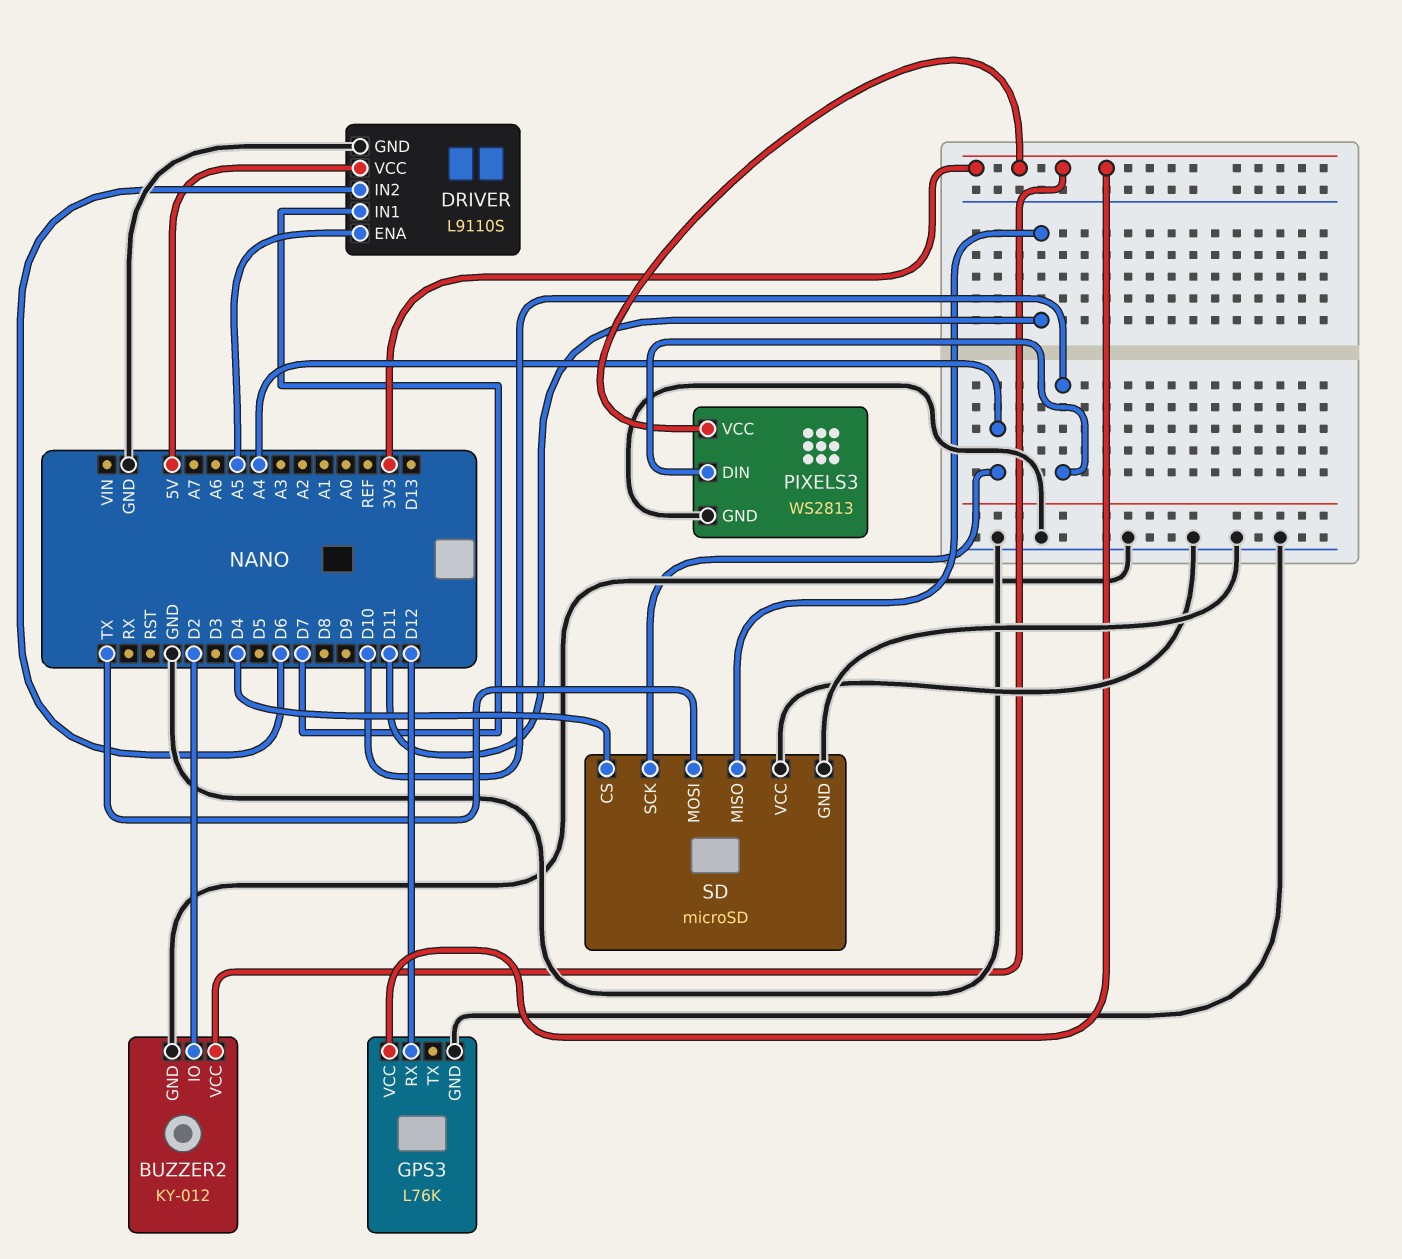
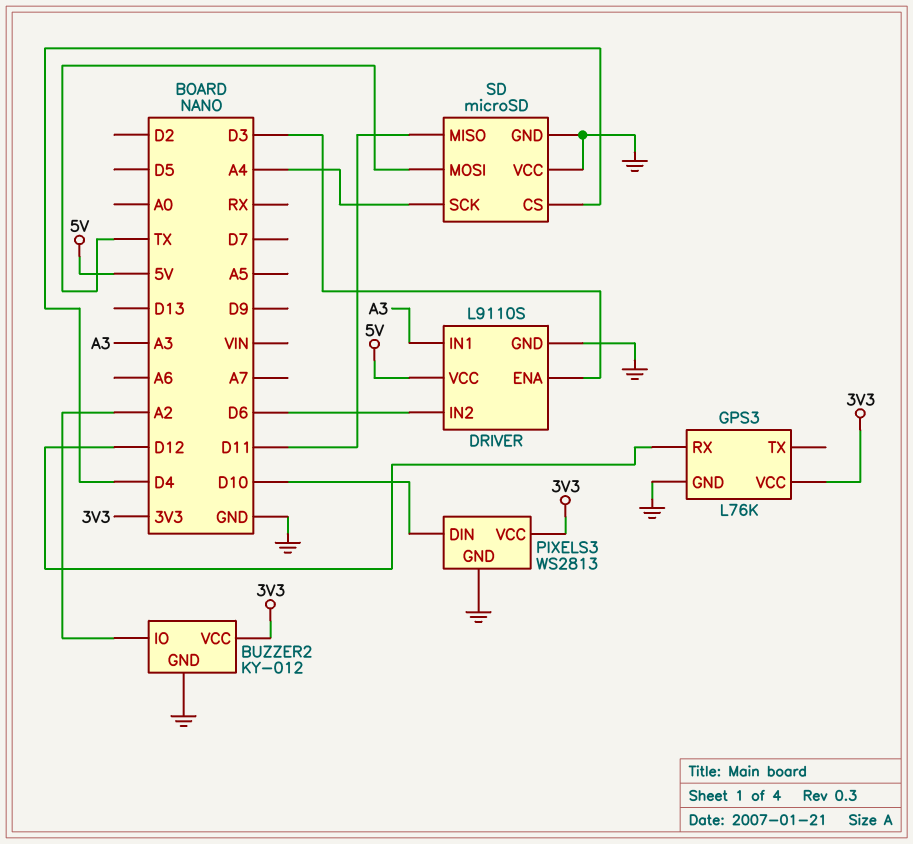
BUZZER2 pin IO: D2 -> A2
DRIVER pin ENA: A5 -> D3
DRIVER pin IN1: D7 -> A3

